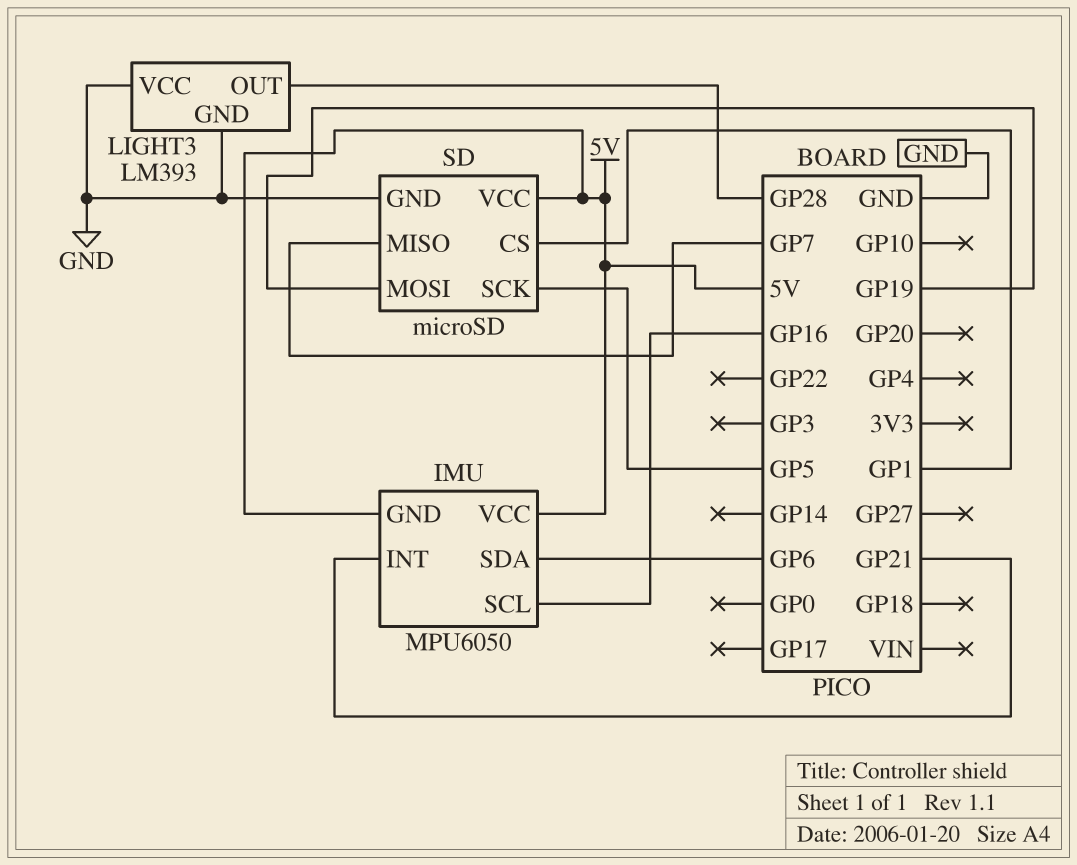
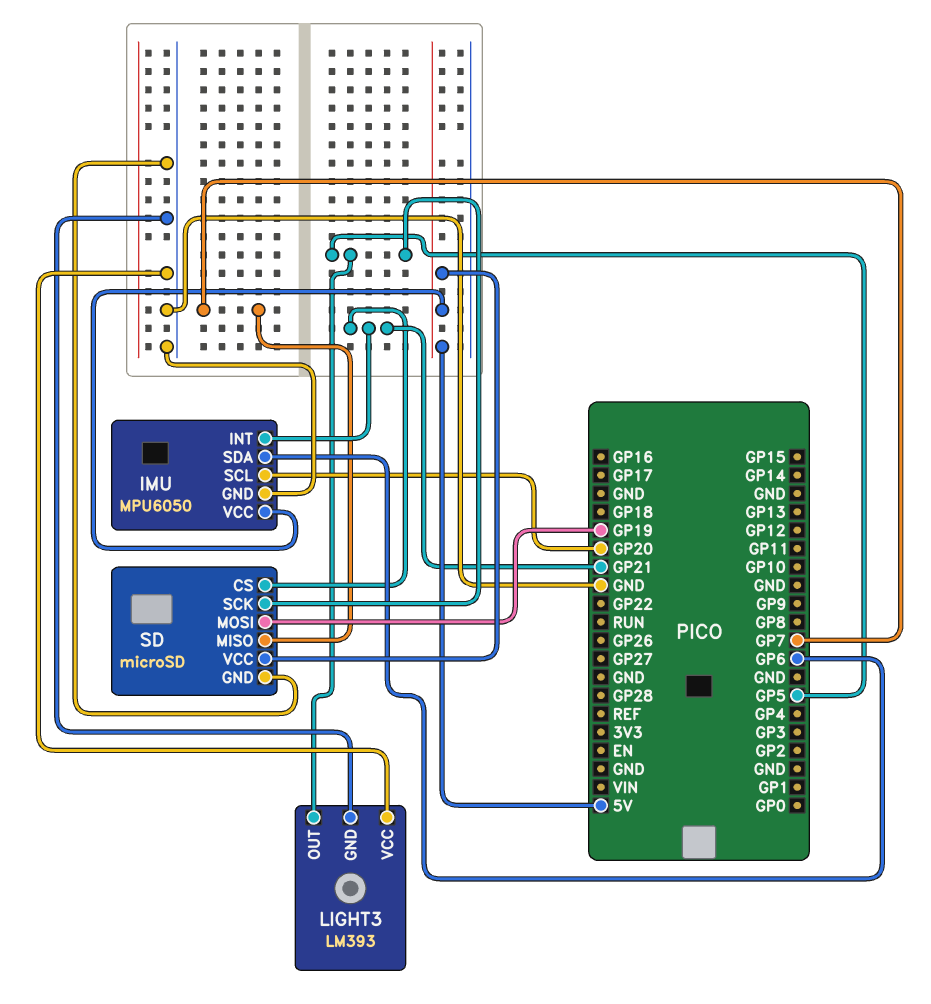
IMU pin GND: 5V -> GND
IMU pin SCL: GP16 -> GP20
LIGHT3 pin OUT: GP28 -> GP5
SD pin CS: GP1 -> GP21

